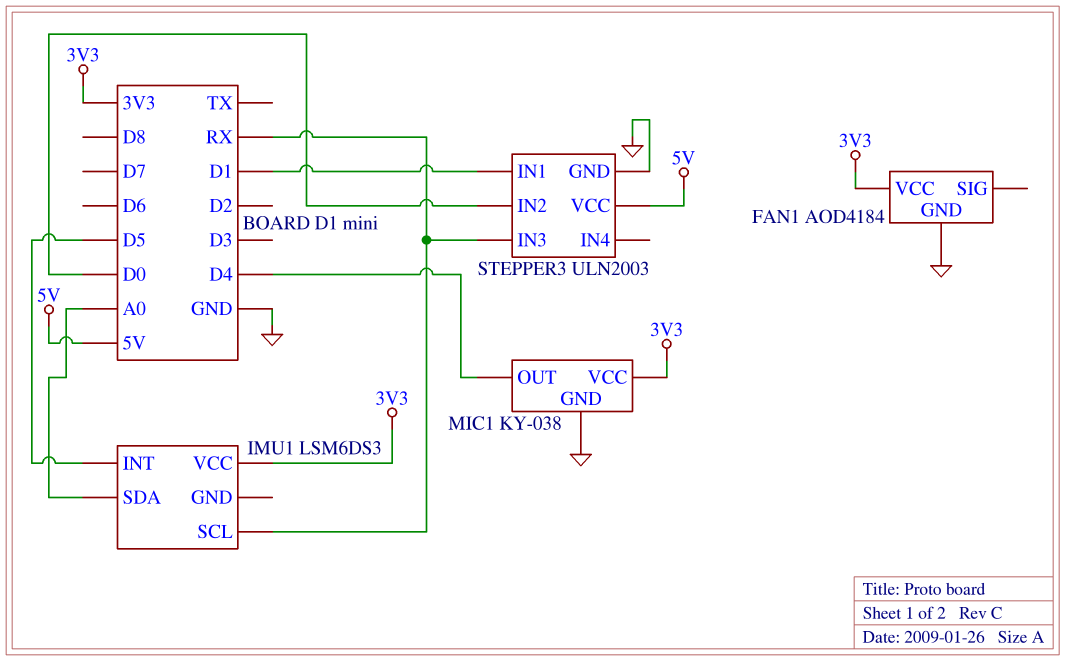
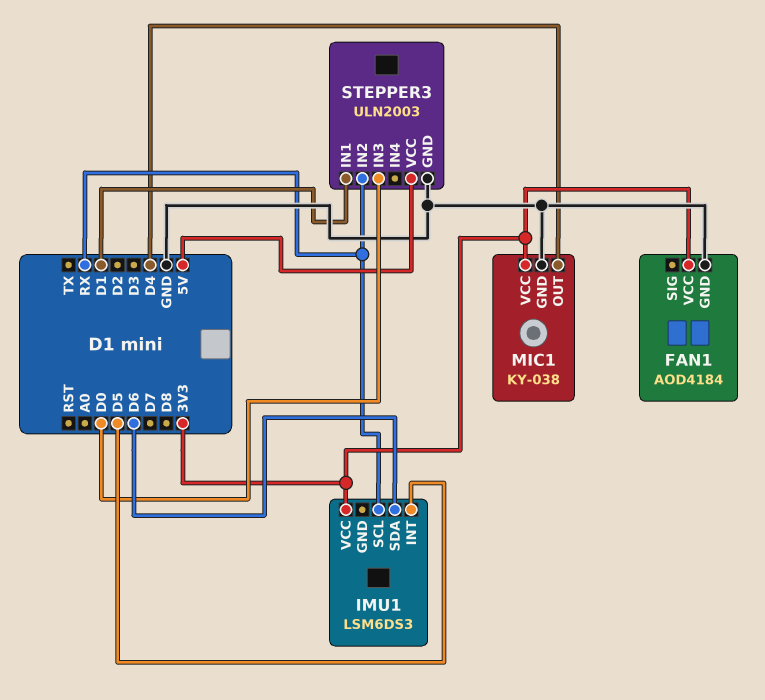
IMU1 pin SDA: A0 -> D6
STEPPER3 pin IN2: D0 -> RX
STEPPER3 pin IN3: RX -> D0

